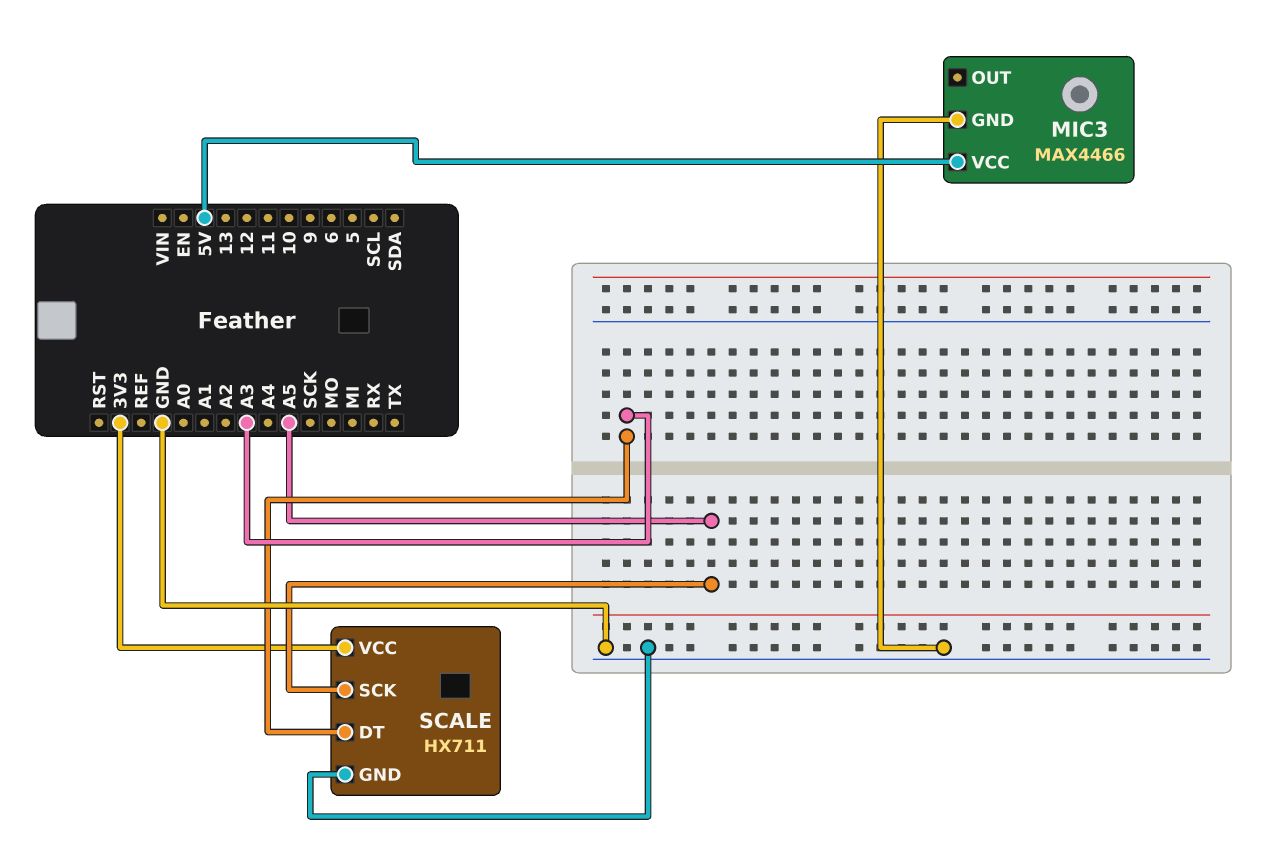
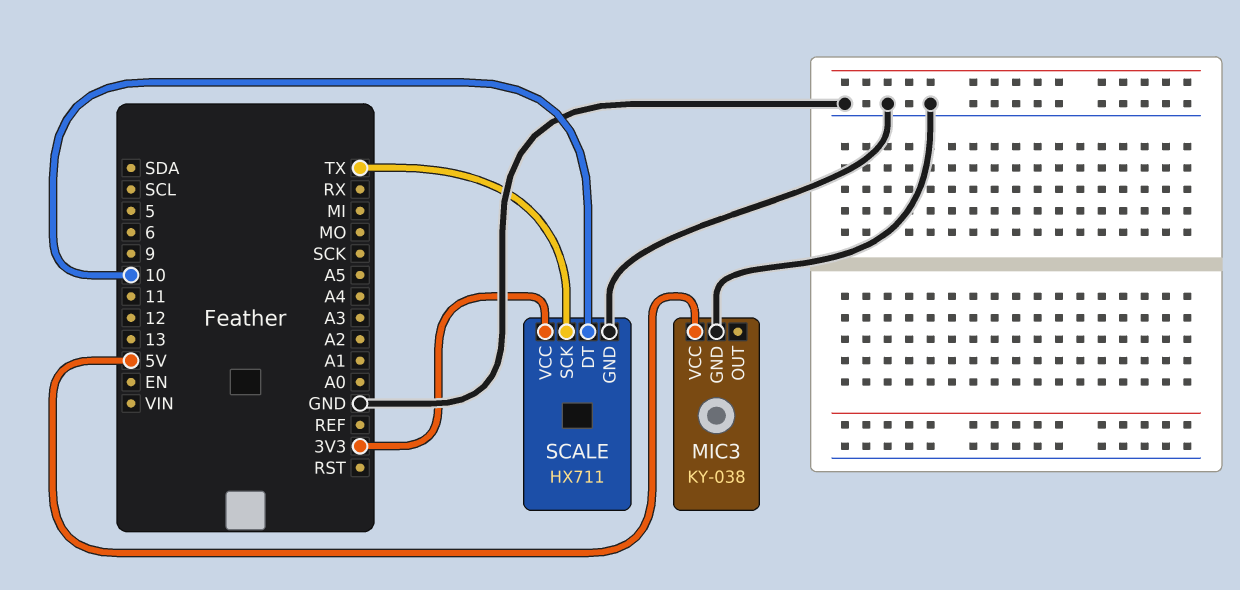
MIC3: MAX4466 -> KY-038
SCALE pin DT: A3 -> 10
SCALE pin SCK: A5 -> TX

